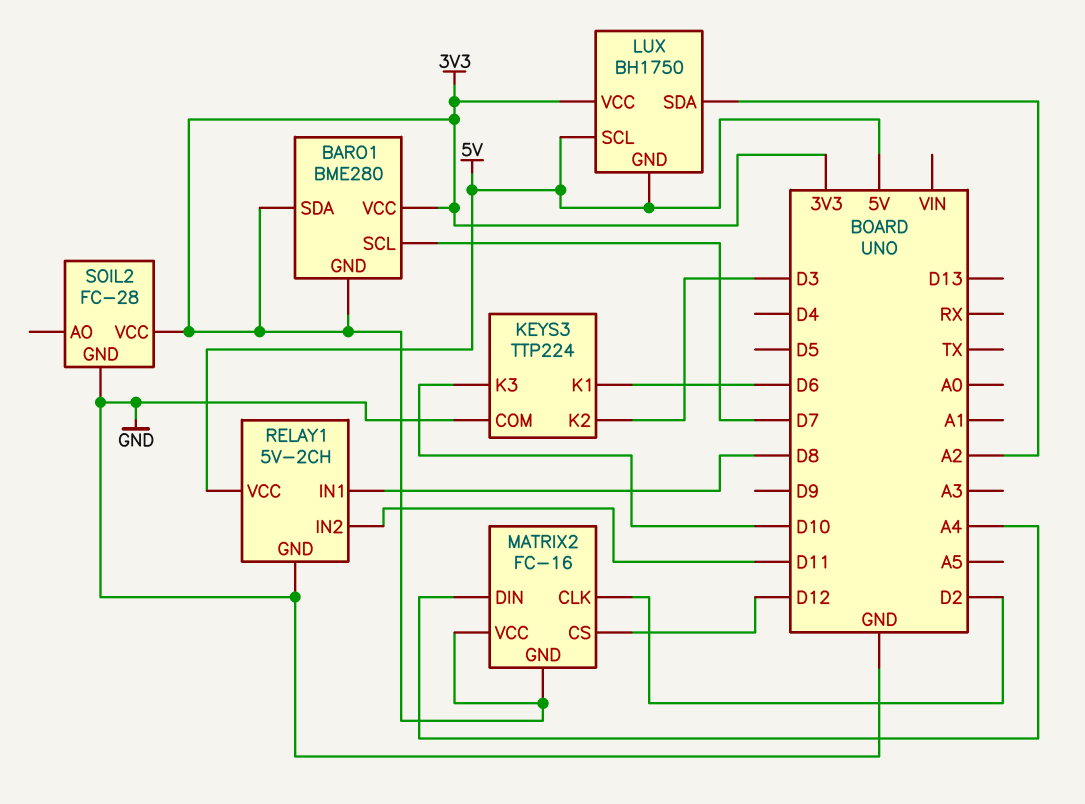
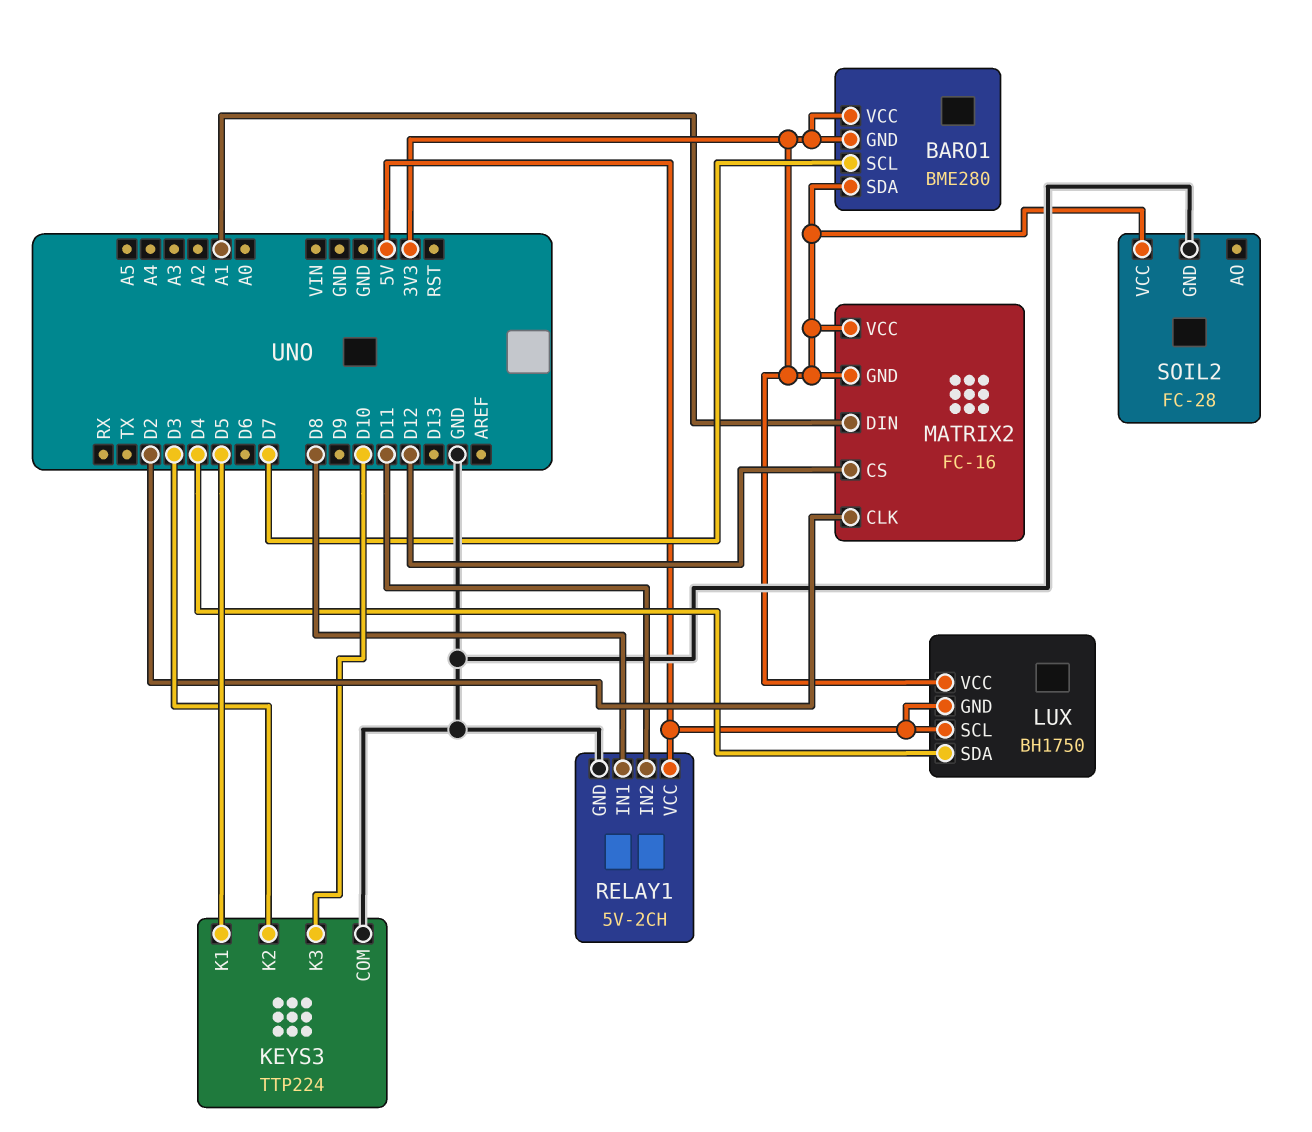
KEYS3 pin K1: D6 -> D5
LUX pin SDA: A2 -> D4
MATRIX2 pin DIN: A4 -> A1

